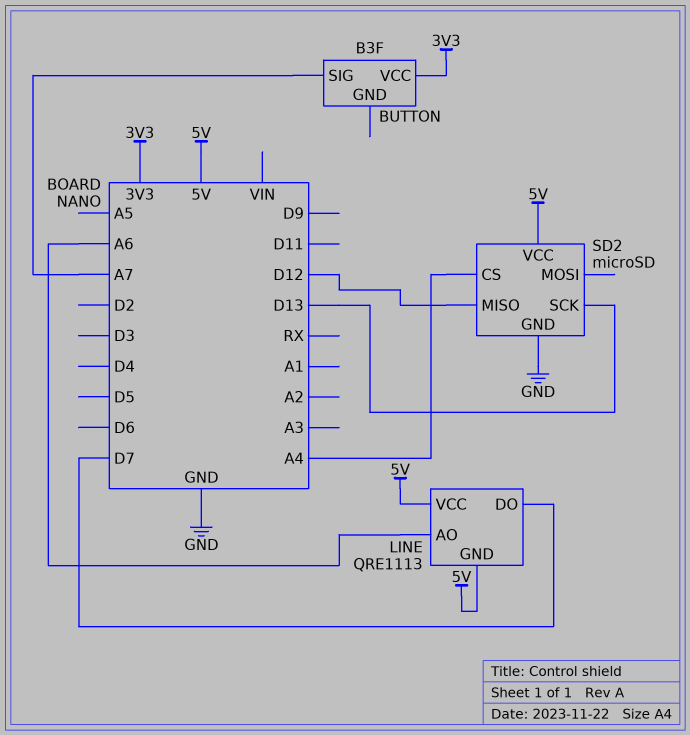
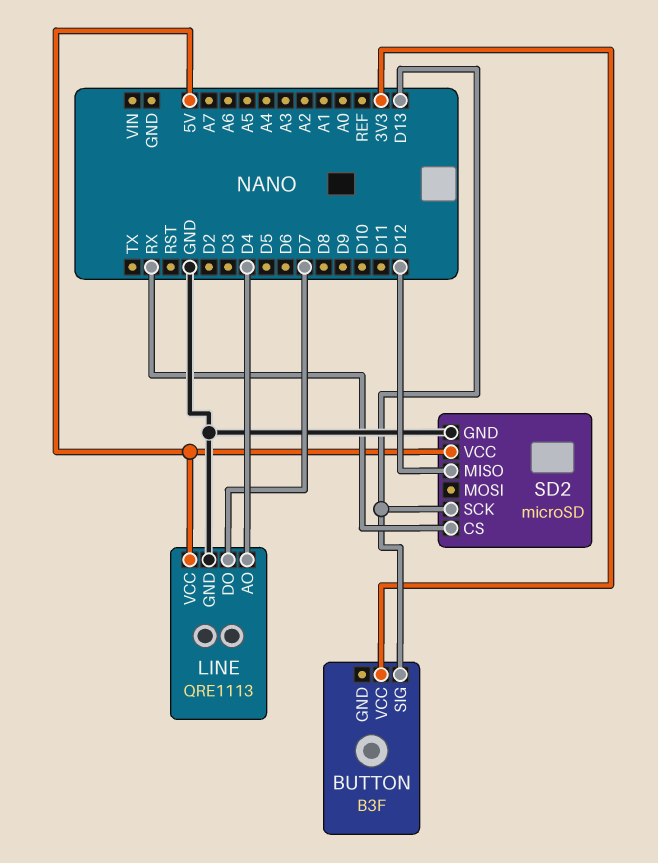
BUTTON pin SIG: A7 -> D13
LINE pin AO: A6 -> D4
LINE pin GND: 5V -> GND
SD2 pin CS: A4 -> RX

